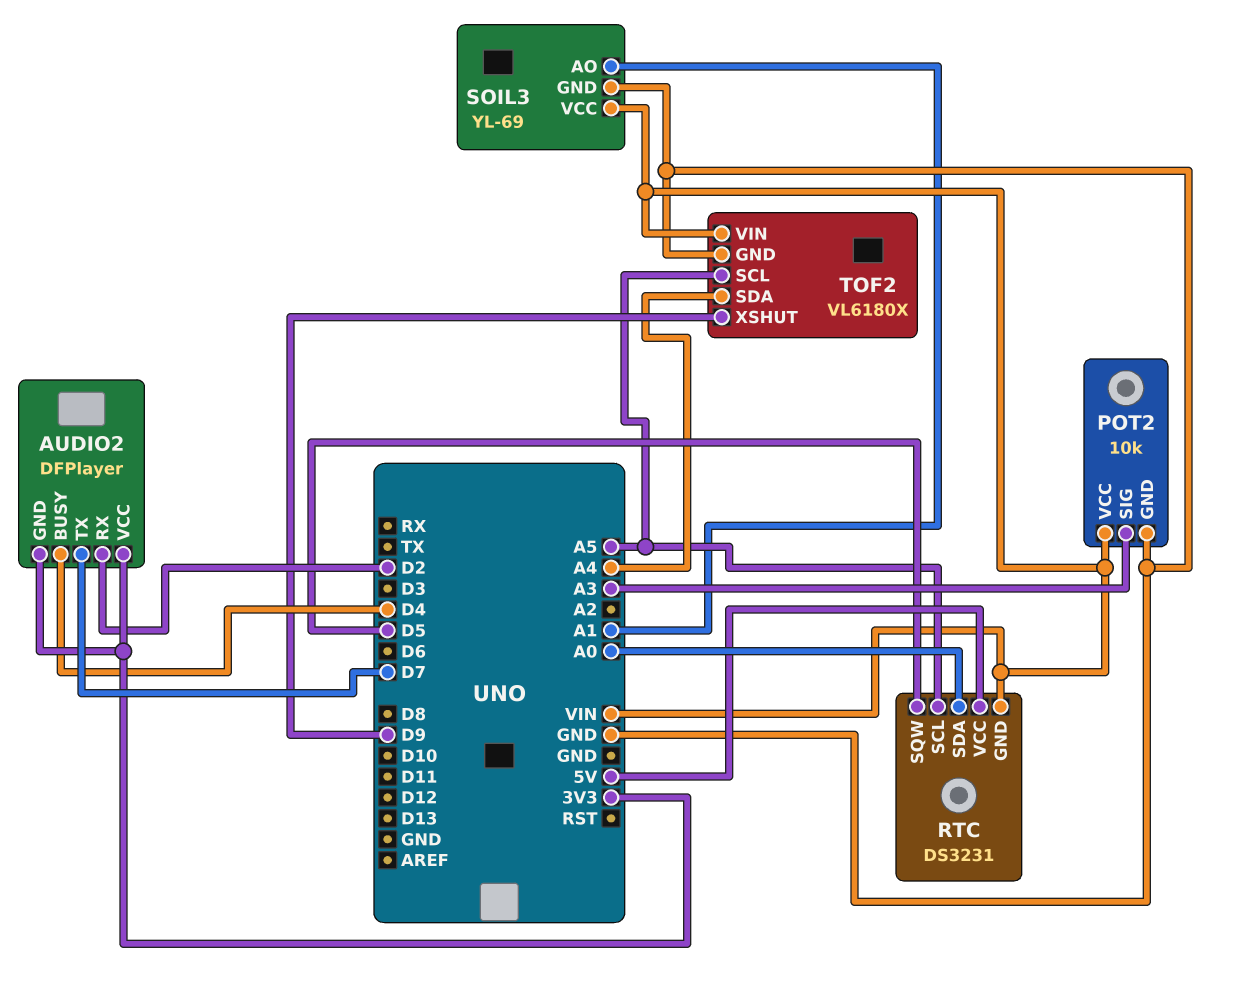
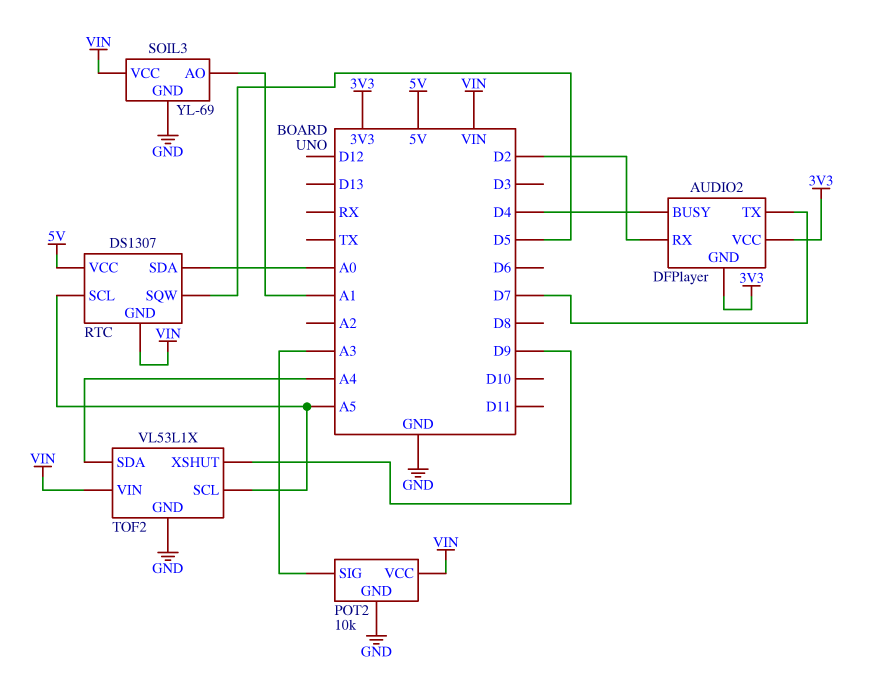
RTC: DS3231 -> DS1307
TOF2: VL6180X -> VL53L1X

